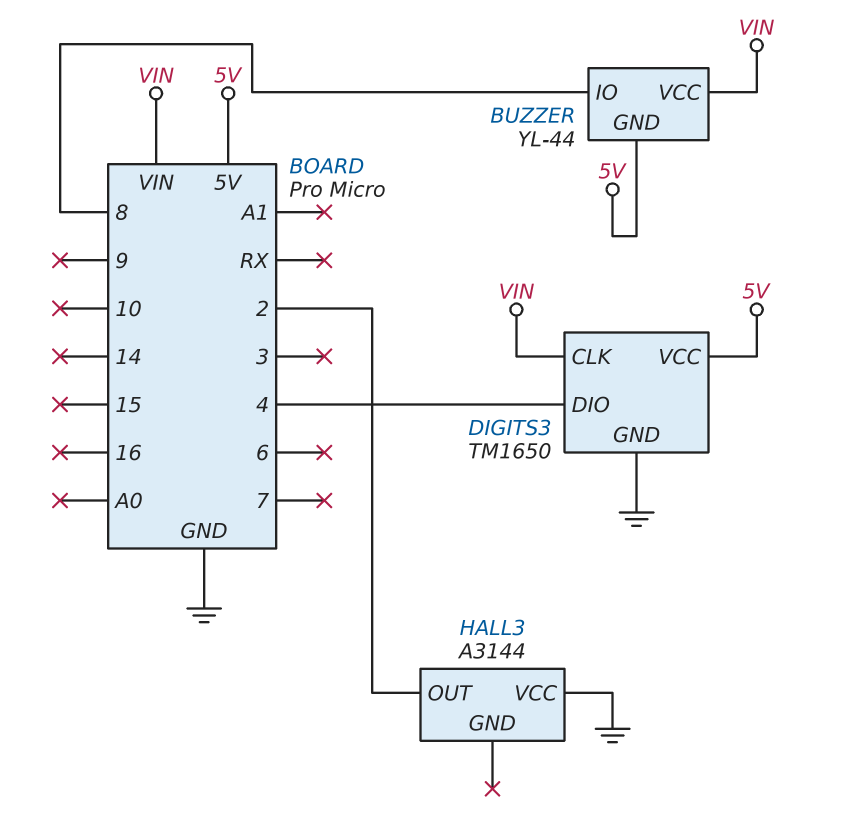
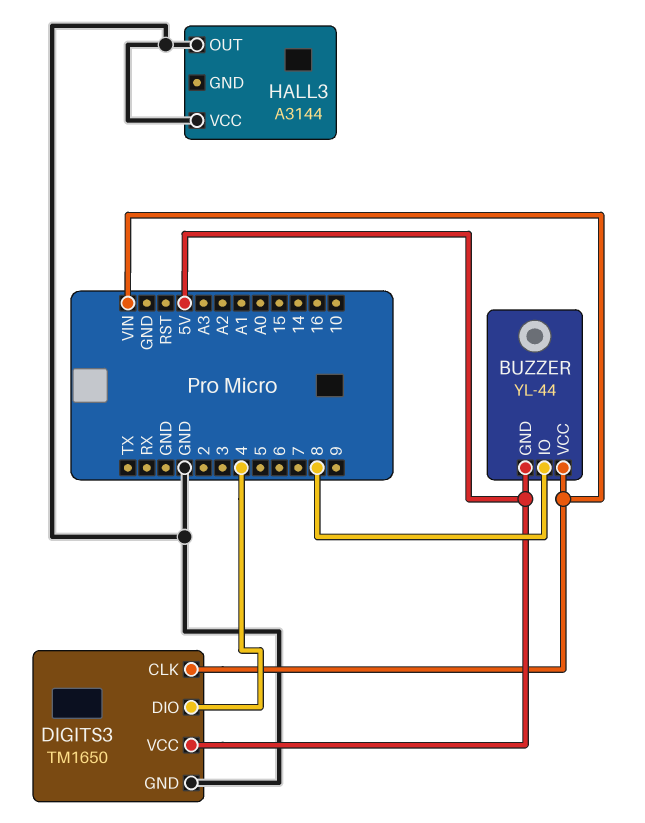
HALL3 pin OUT: 2 -> GND

